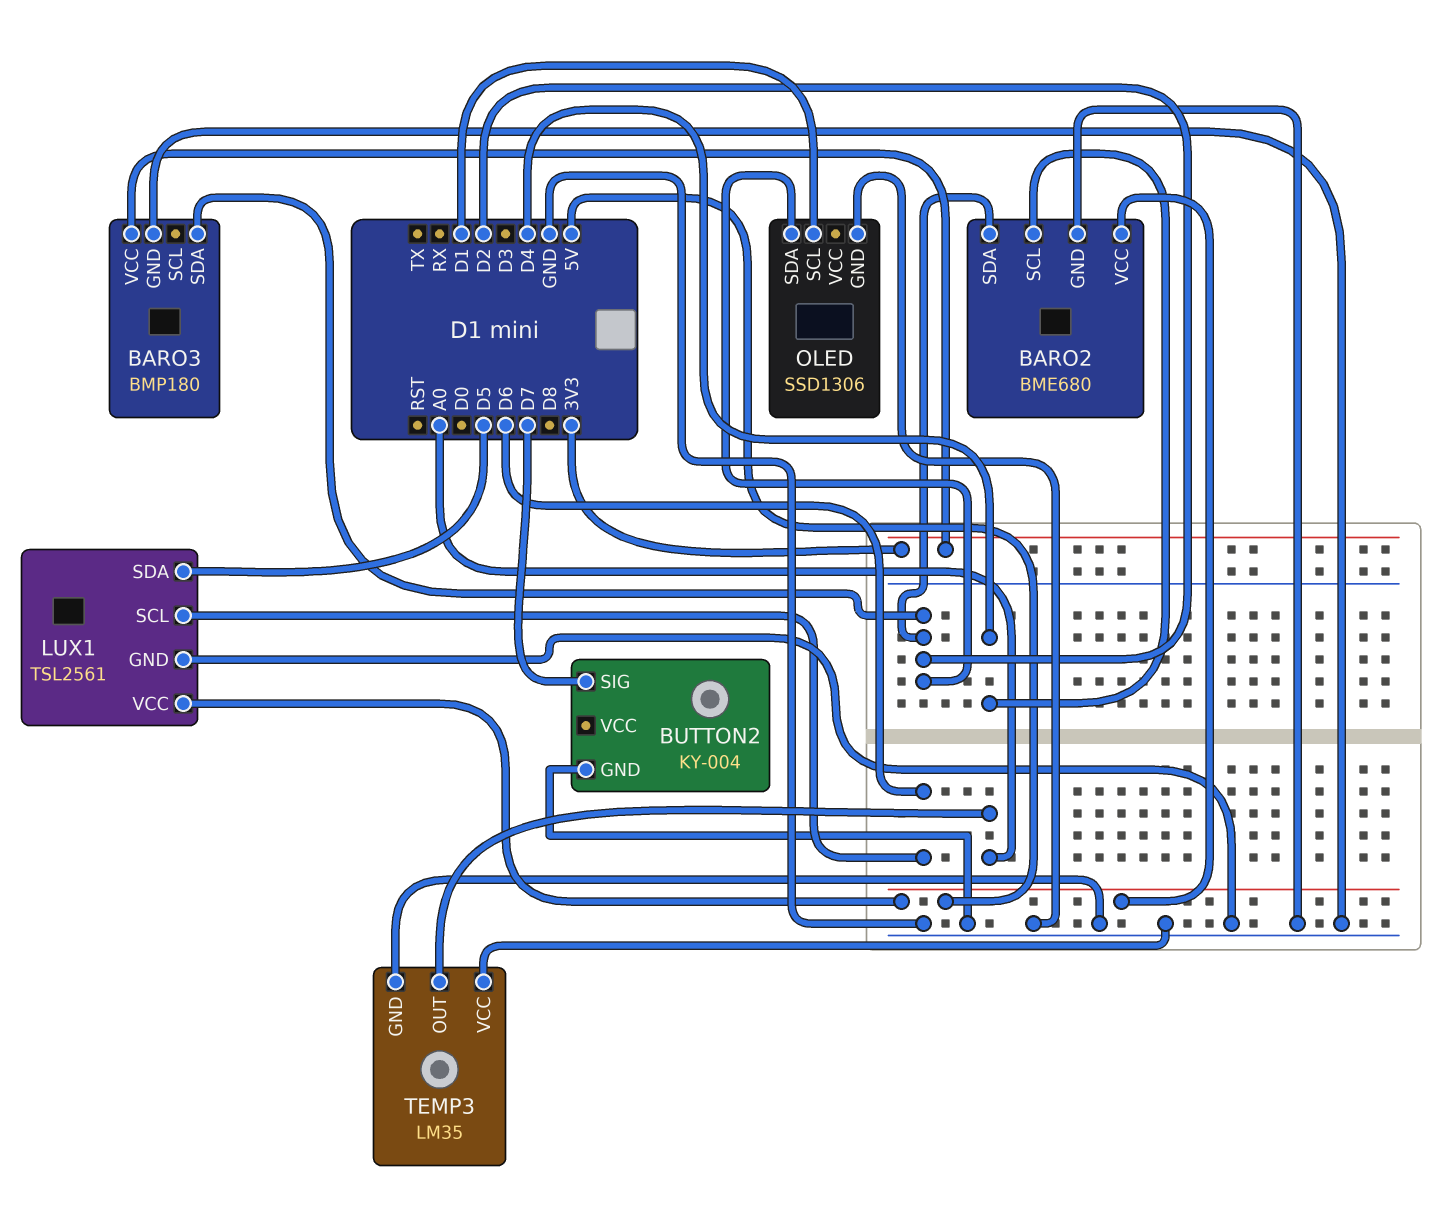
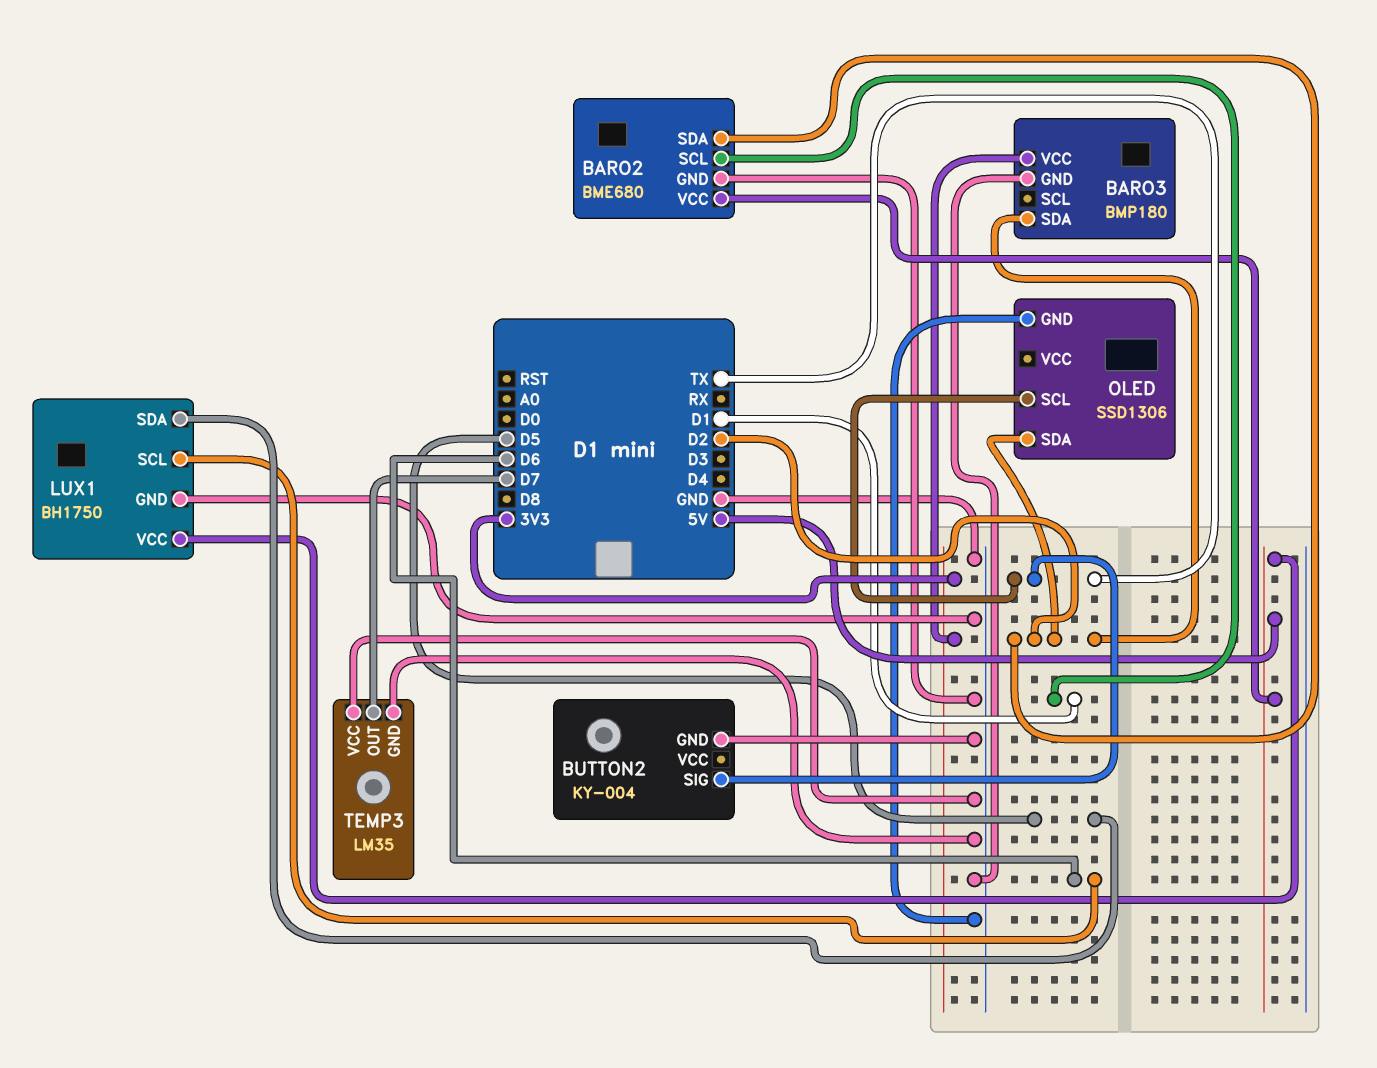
BARO2 pin SCL: D4 -> D1
BUTTON2 pin SIG: D7 -> TX
LUX1: TSL2561 -> BH1750
OLED pin SCL: D1 -> TX
TEMP3 pin OUT: A0 -> D7

